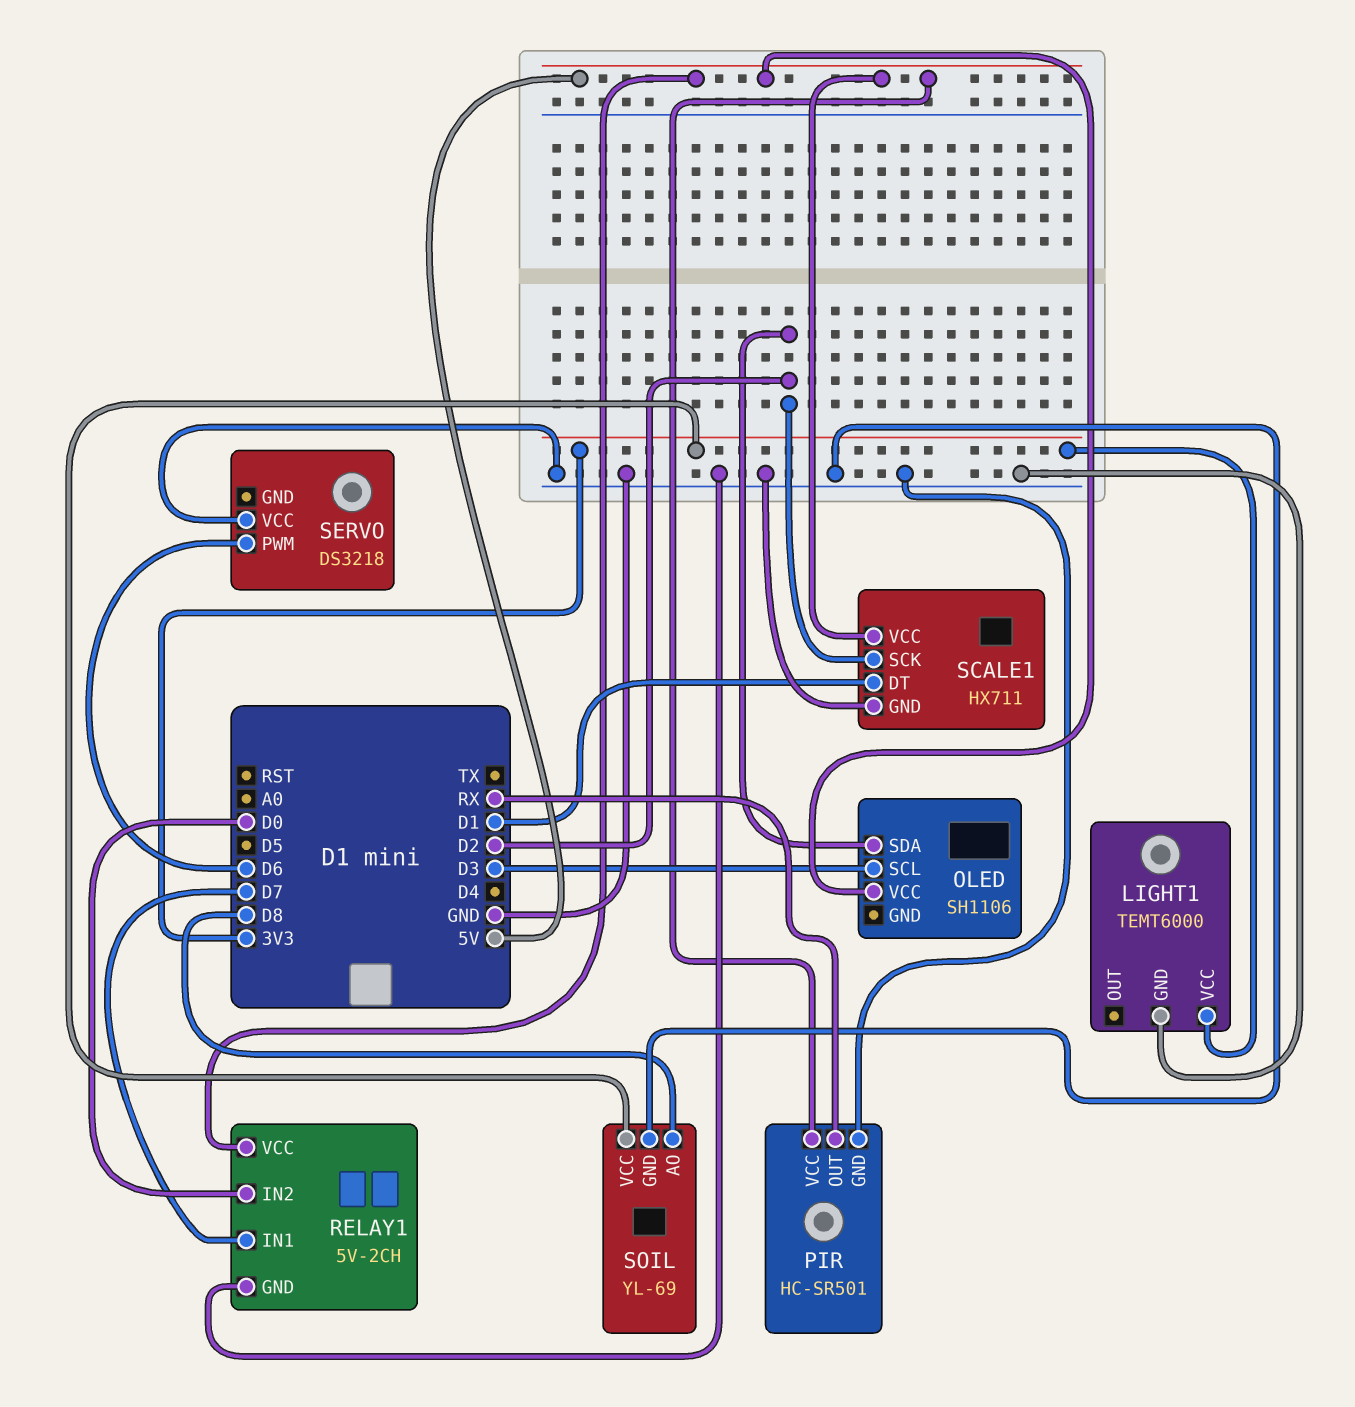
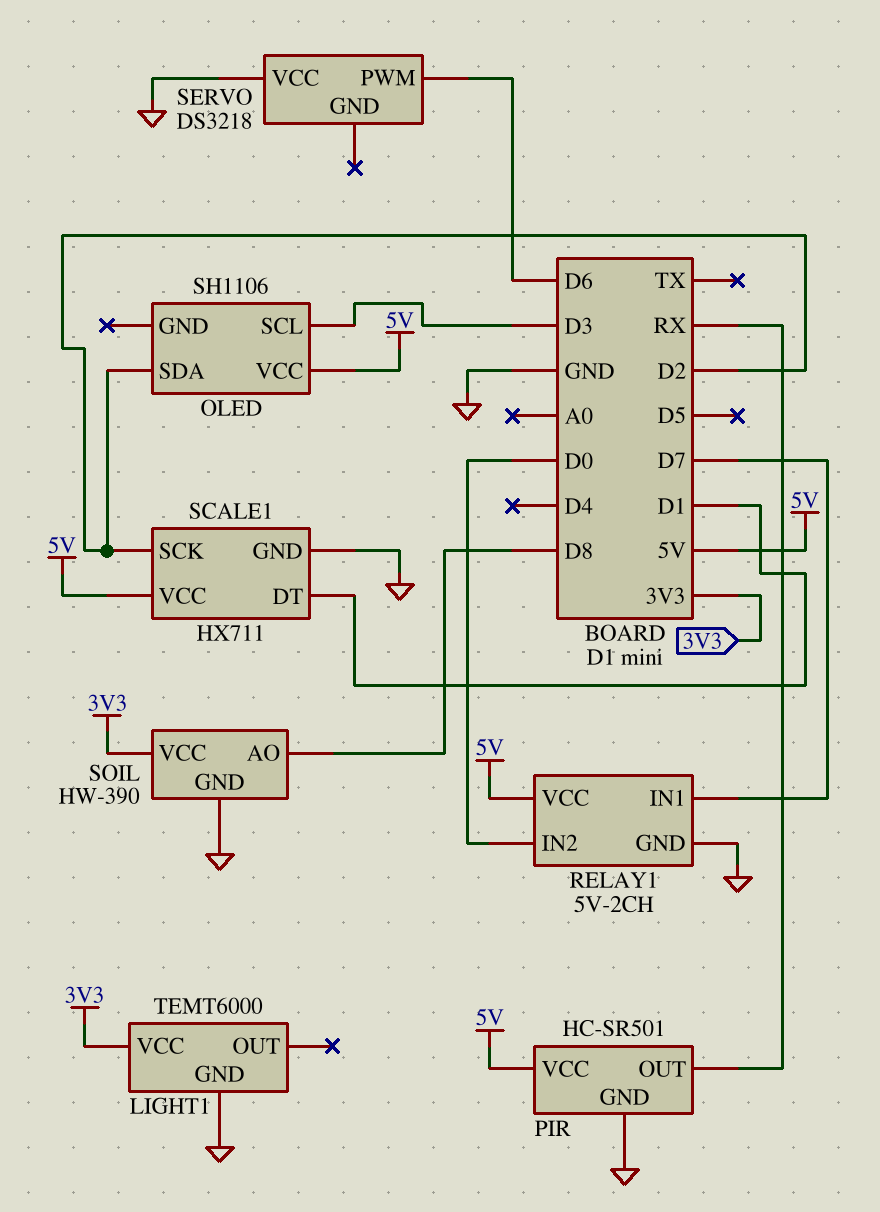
SOIL: YL-69 -> HW-390

